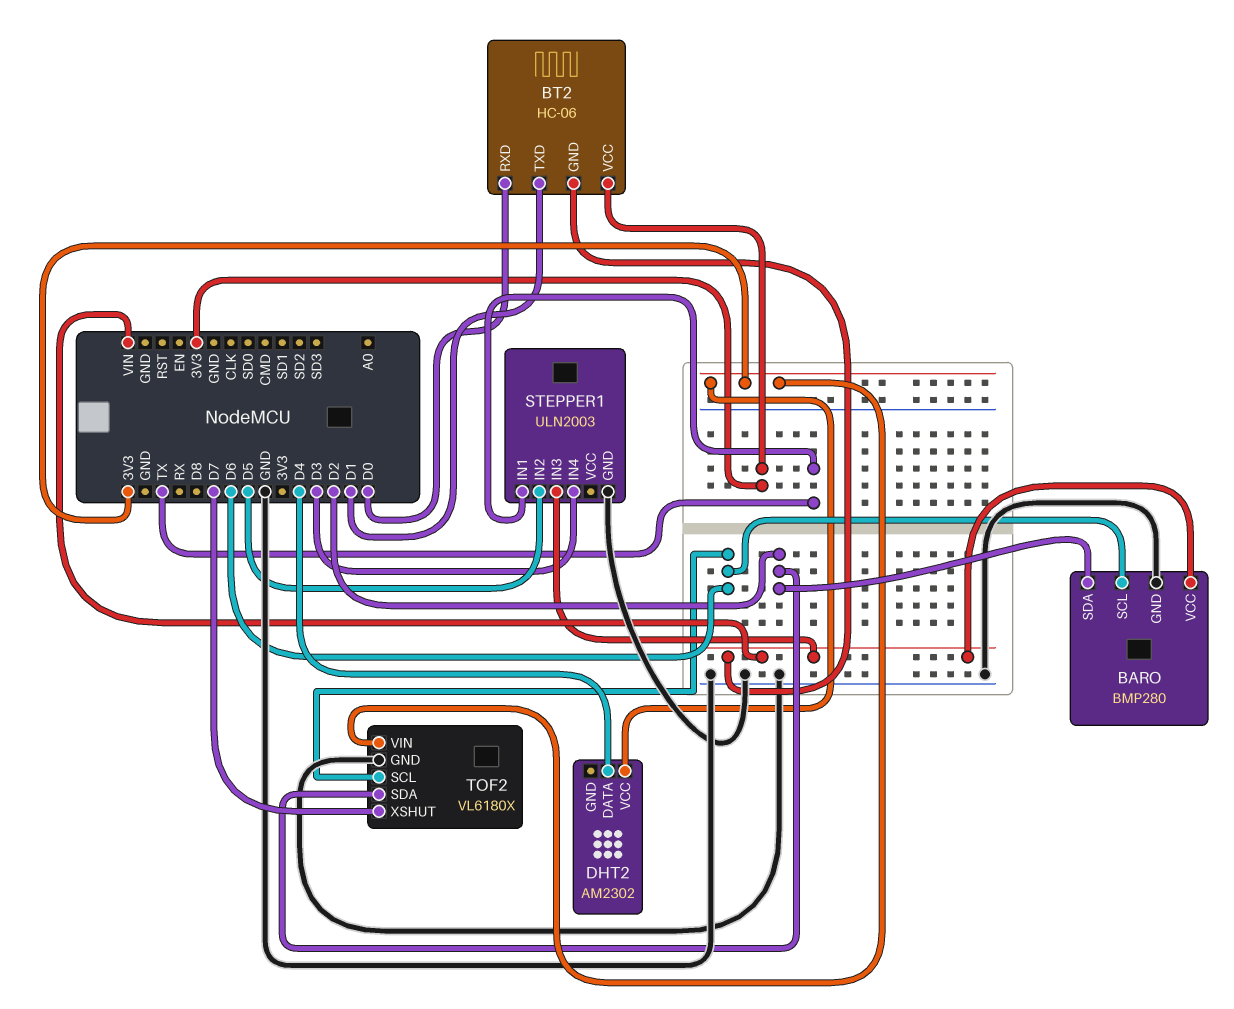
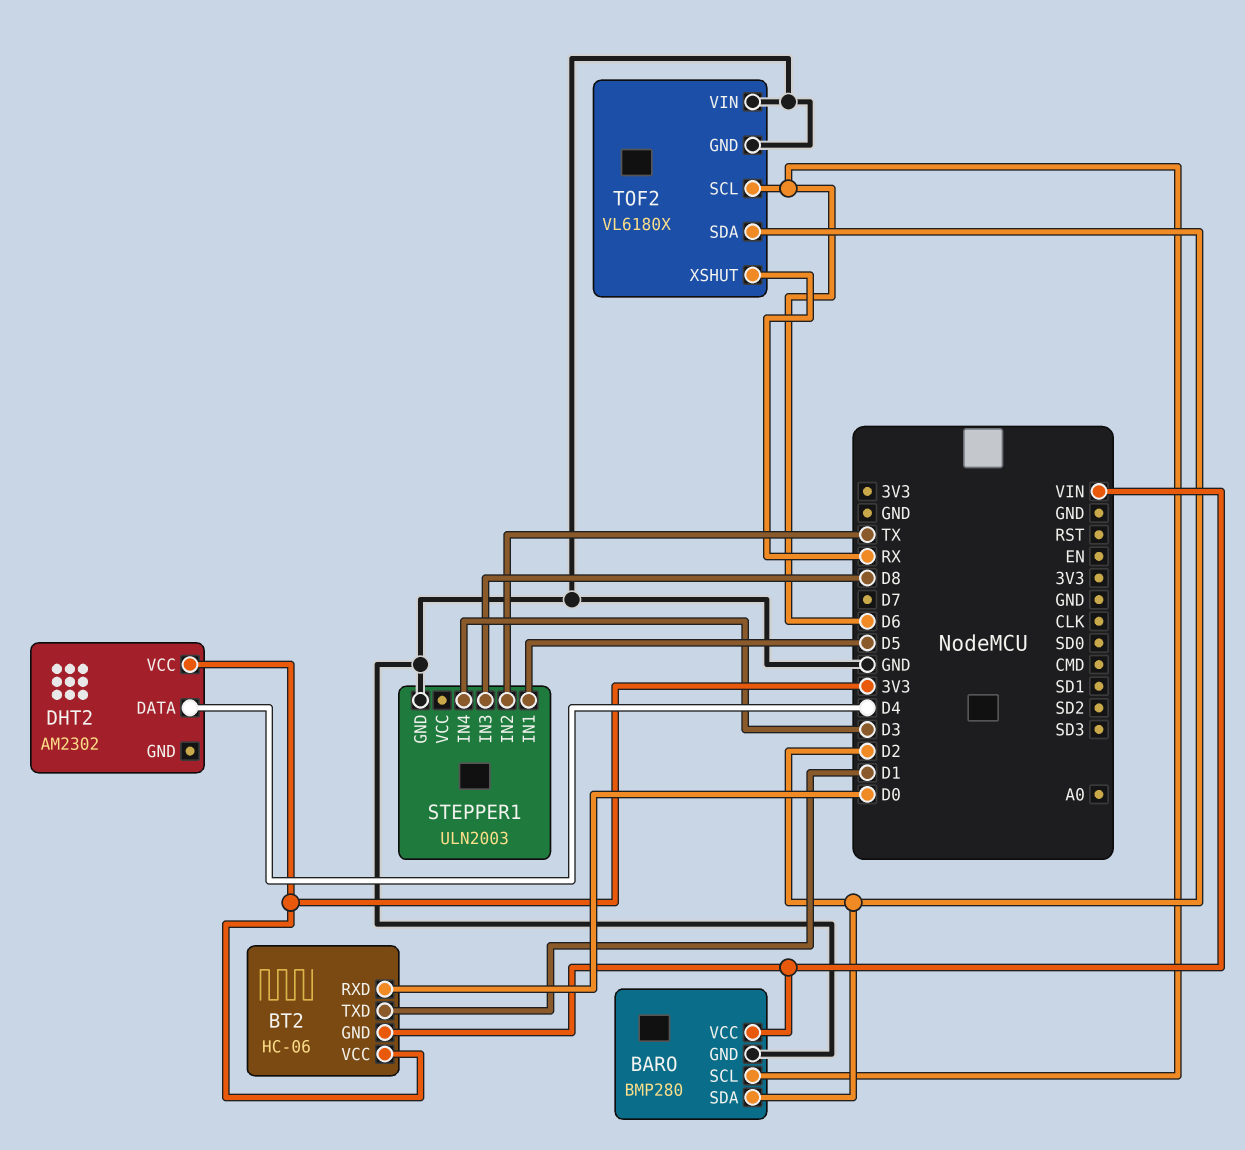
STEPPER1 pin IN1: TX -> D5
STEPPER1 pin IN2: D5 -> TX
STEPPER1 pin IN3: VIN -> D8
TOF2 pin VIN: 3V3 -> GND
TOF2 pin XSHUT: D7 -> RX

